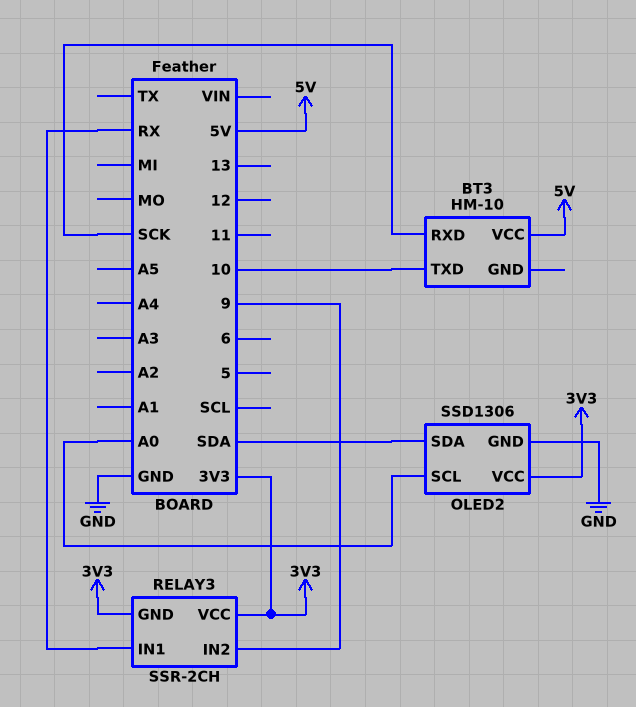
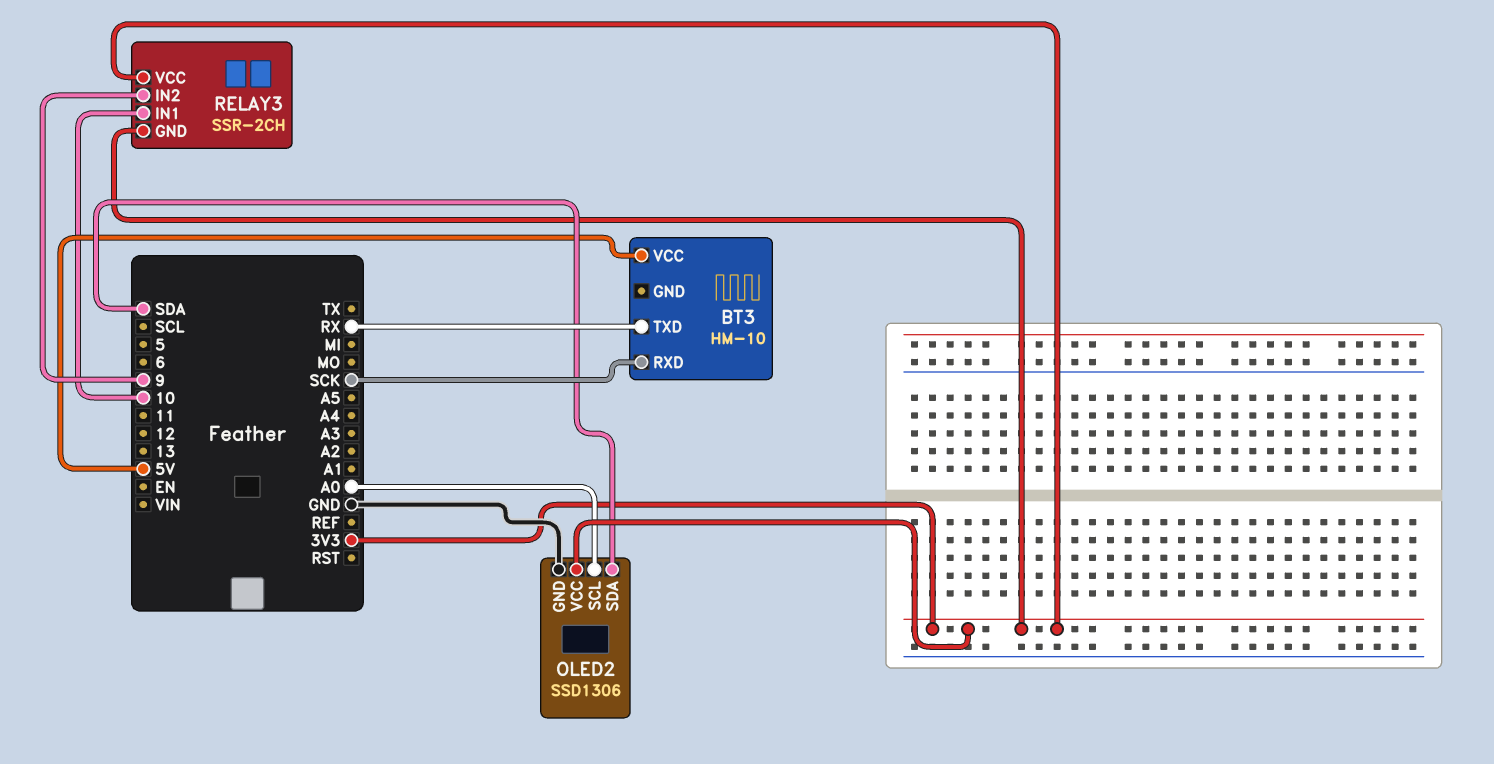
BT3 pin TXD: 10 -> RX
RELAY3 pin IN1: RX -> 10

